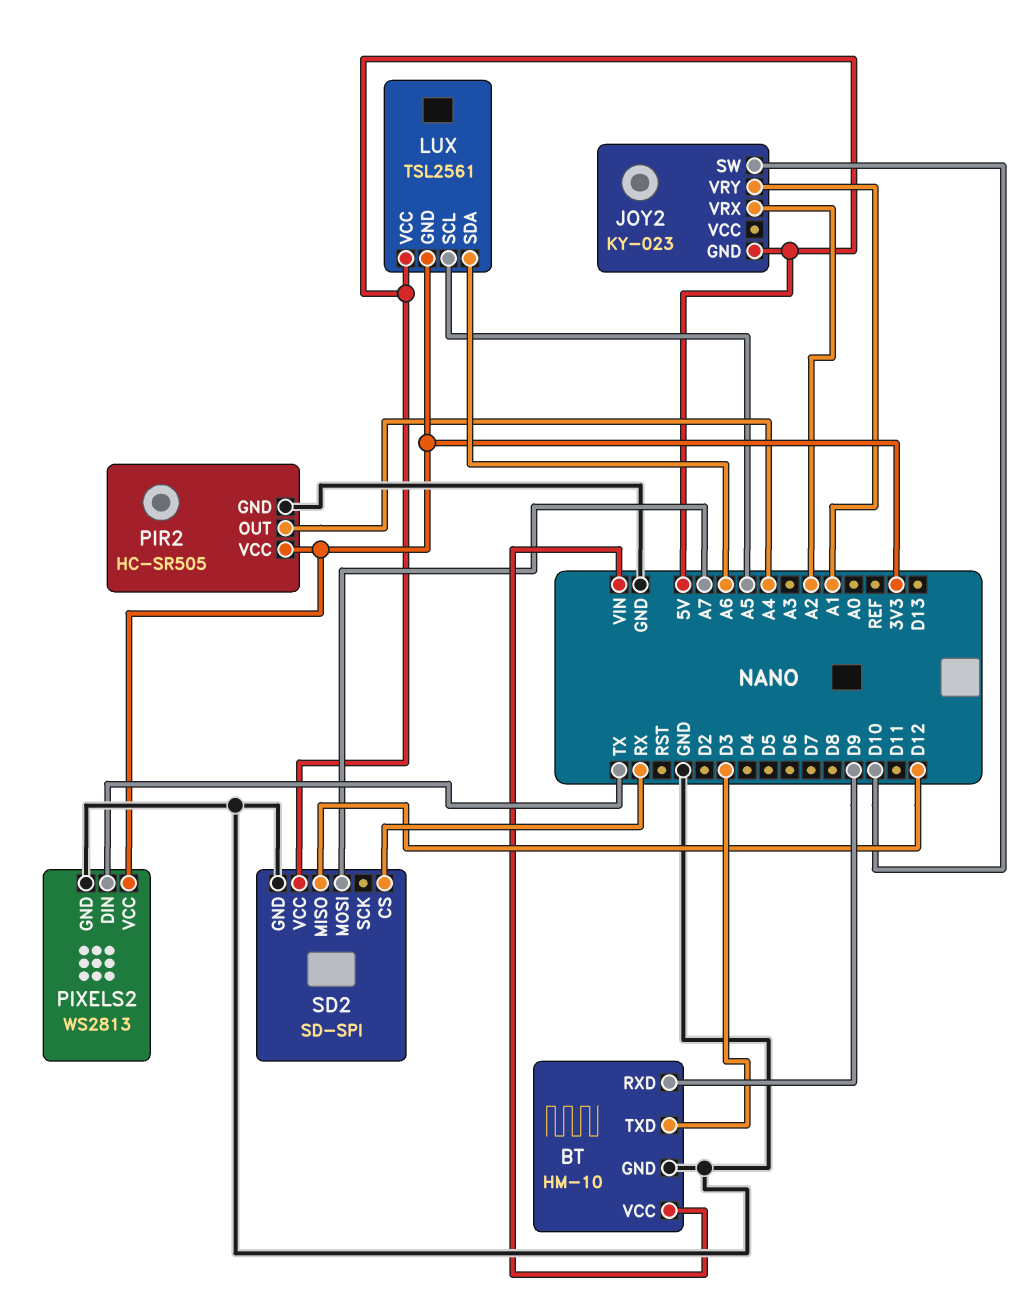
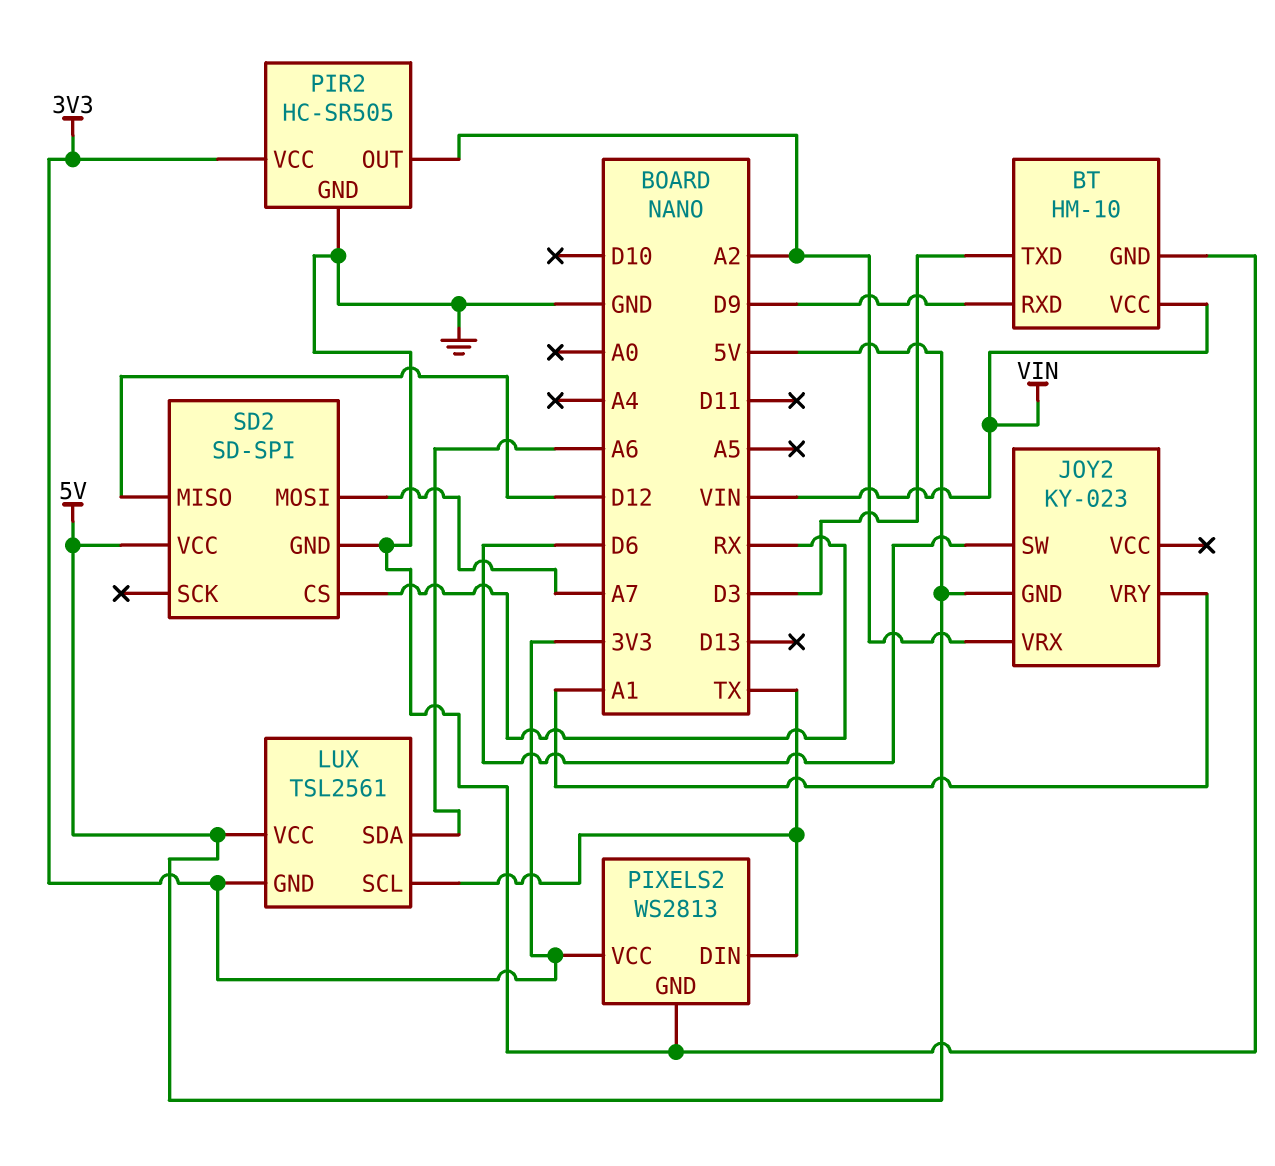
JOY2 pin SW: D10 -> D6
LUX pin SCL: A5 -> TX
PIR2 pin OUT: A4 -> A2

